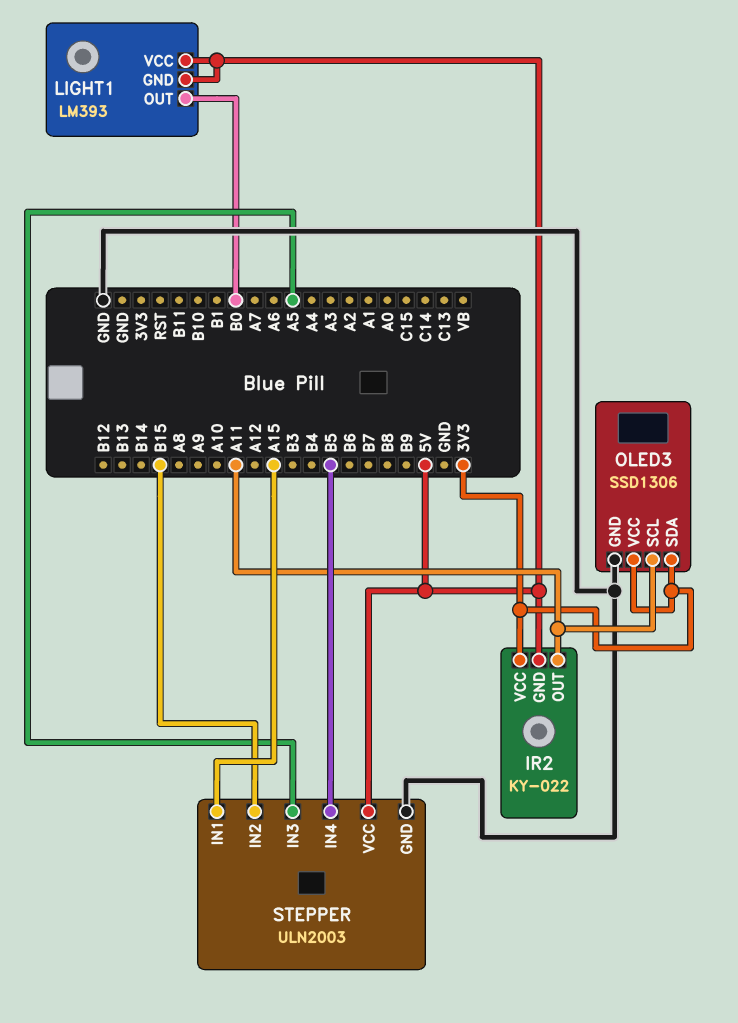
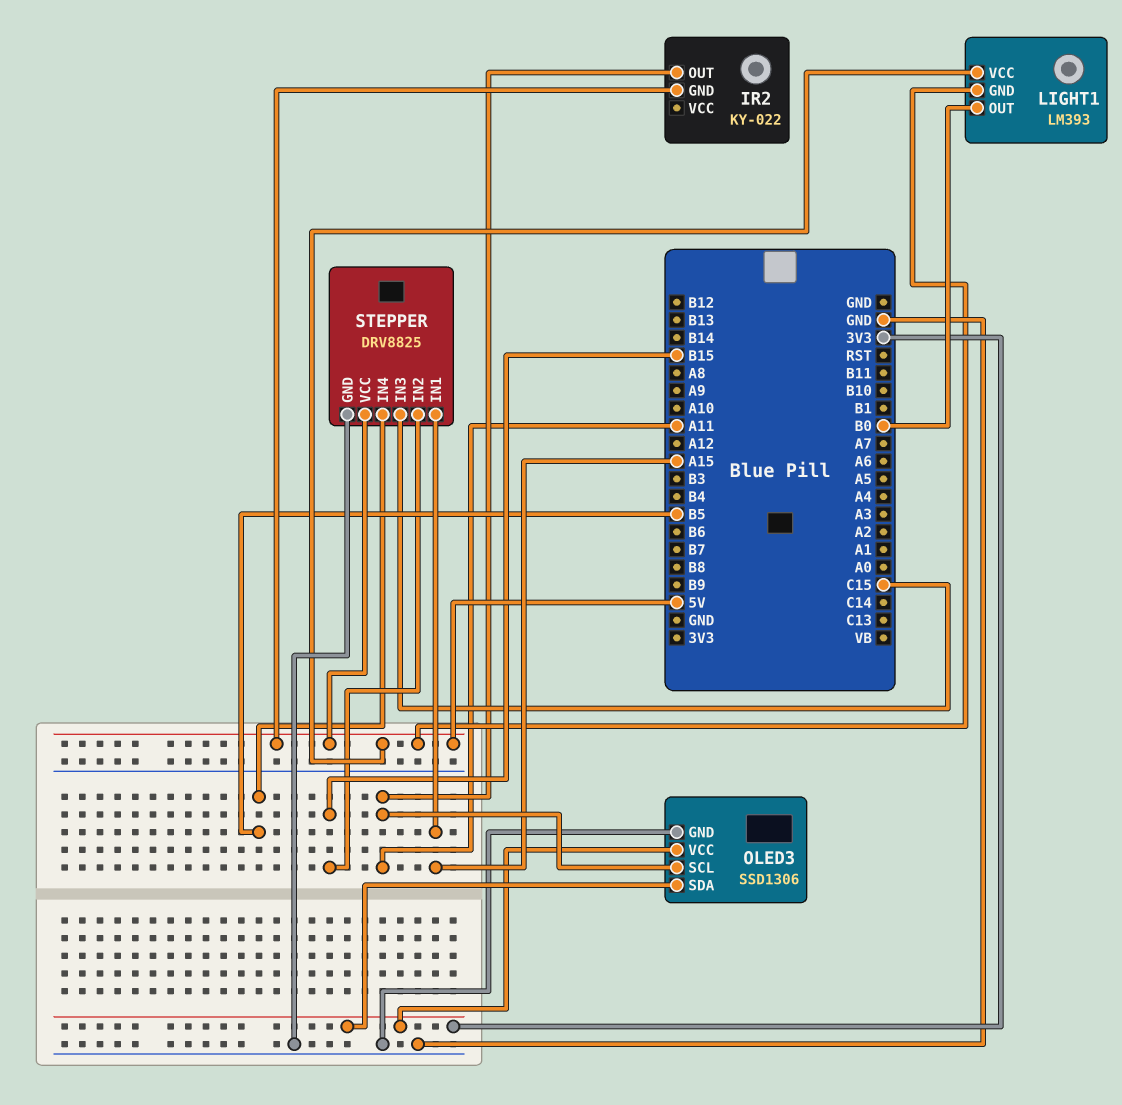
IR2 pin VCC: 3V3 -> none
STEPPER: ULN2003 -> DRV8825
STEPPER pin IN3: A5 -> C15

